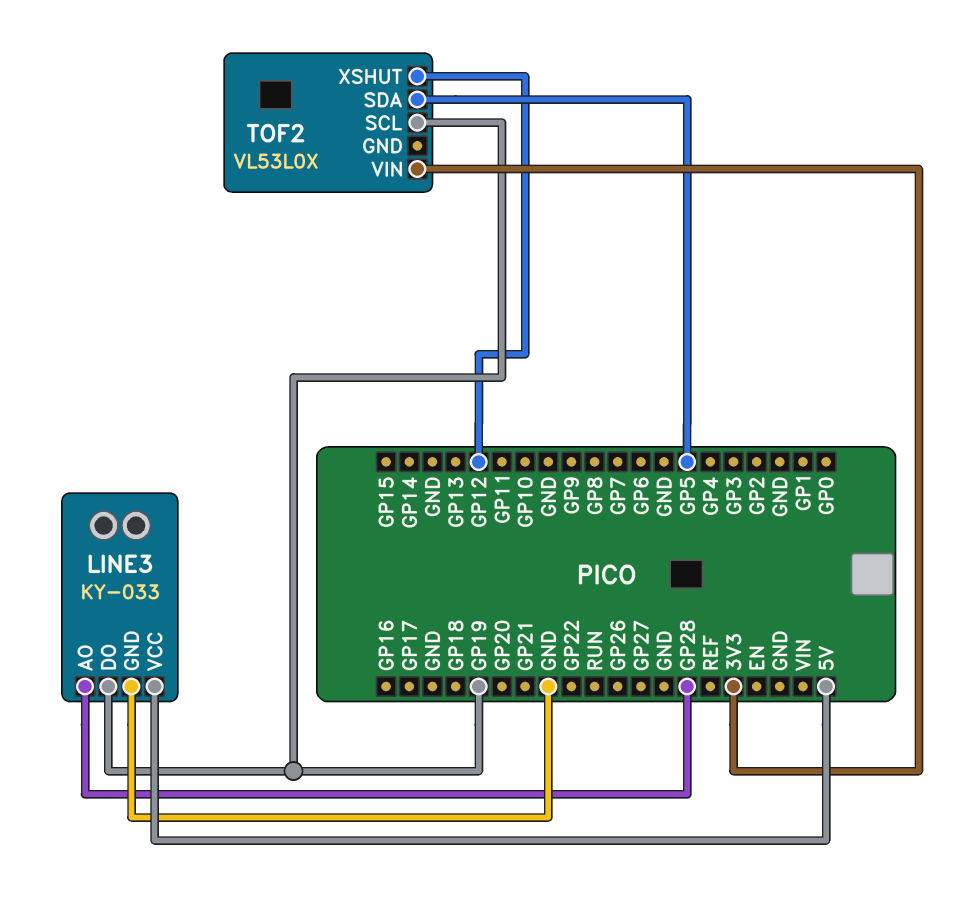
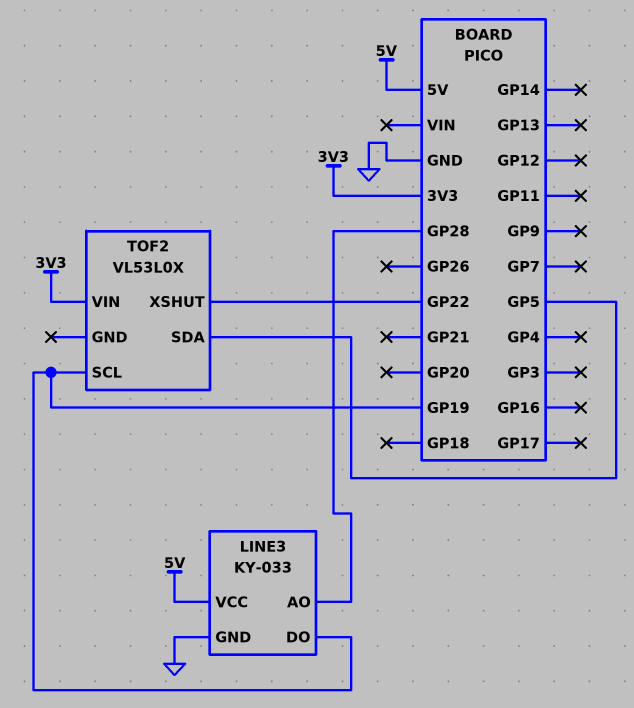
TOF2 pin XSHUT: GP12 -> GP22

